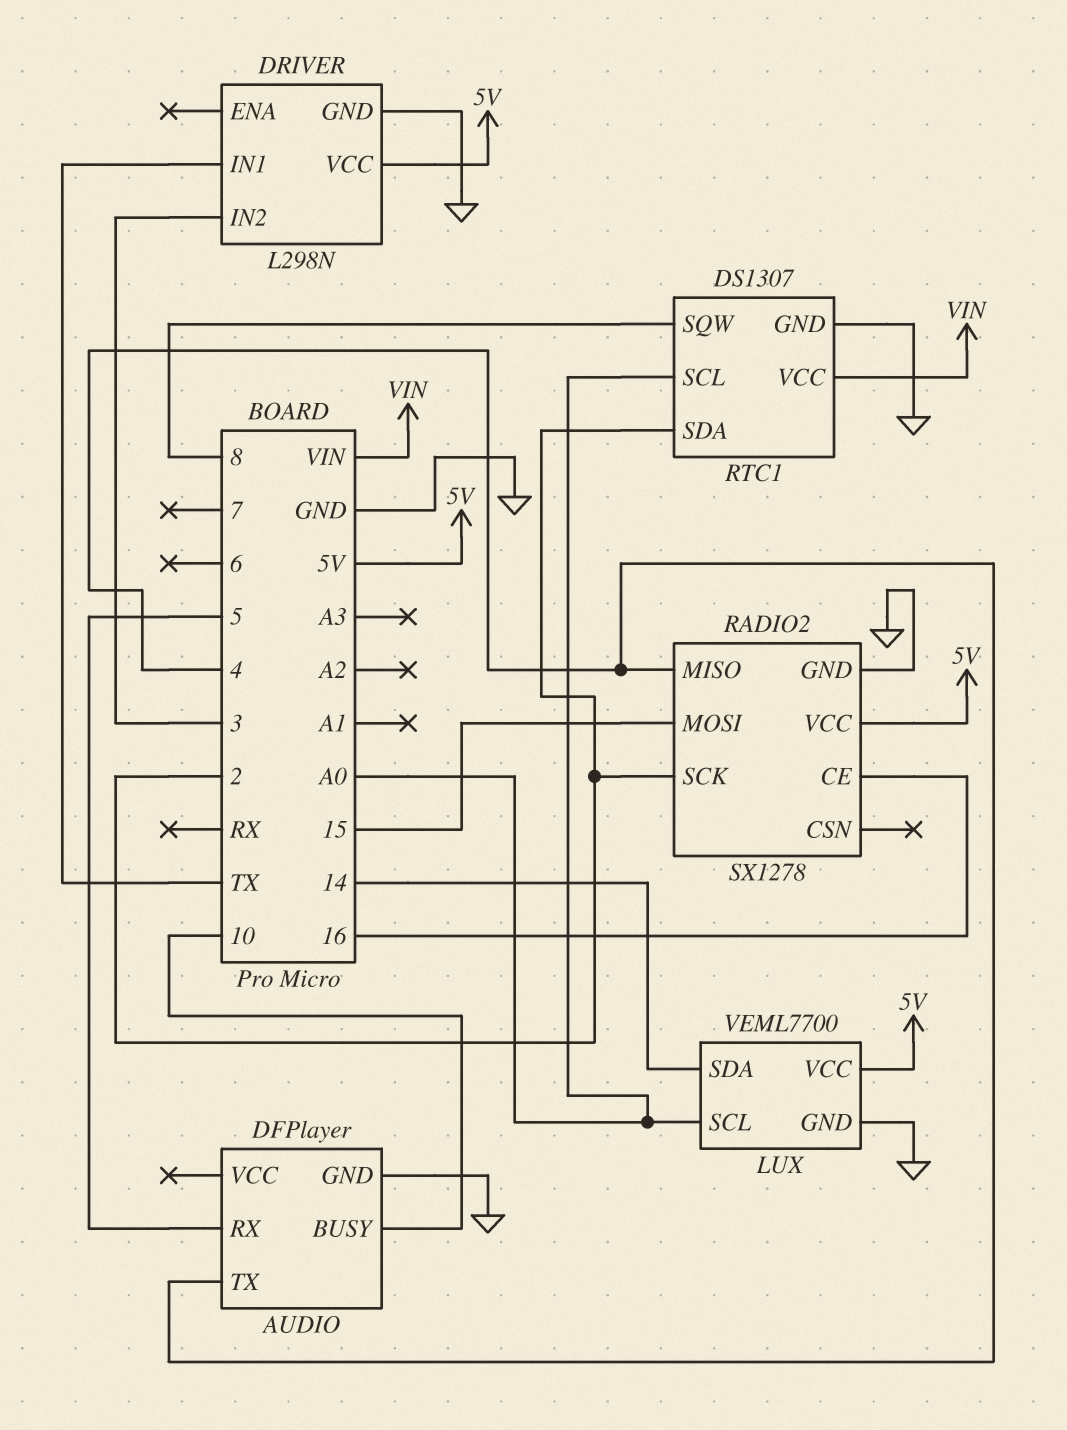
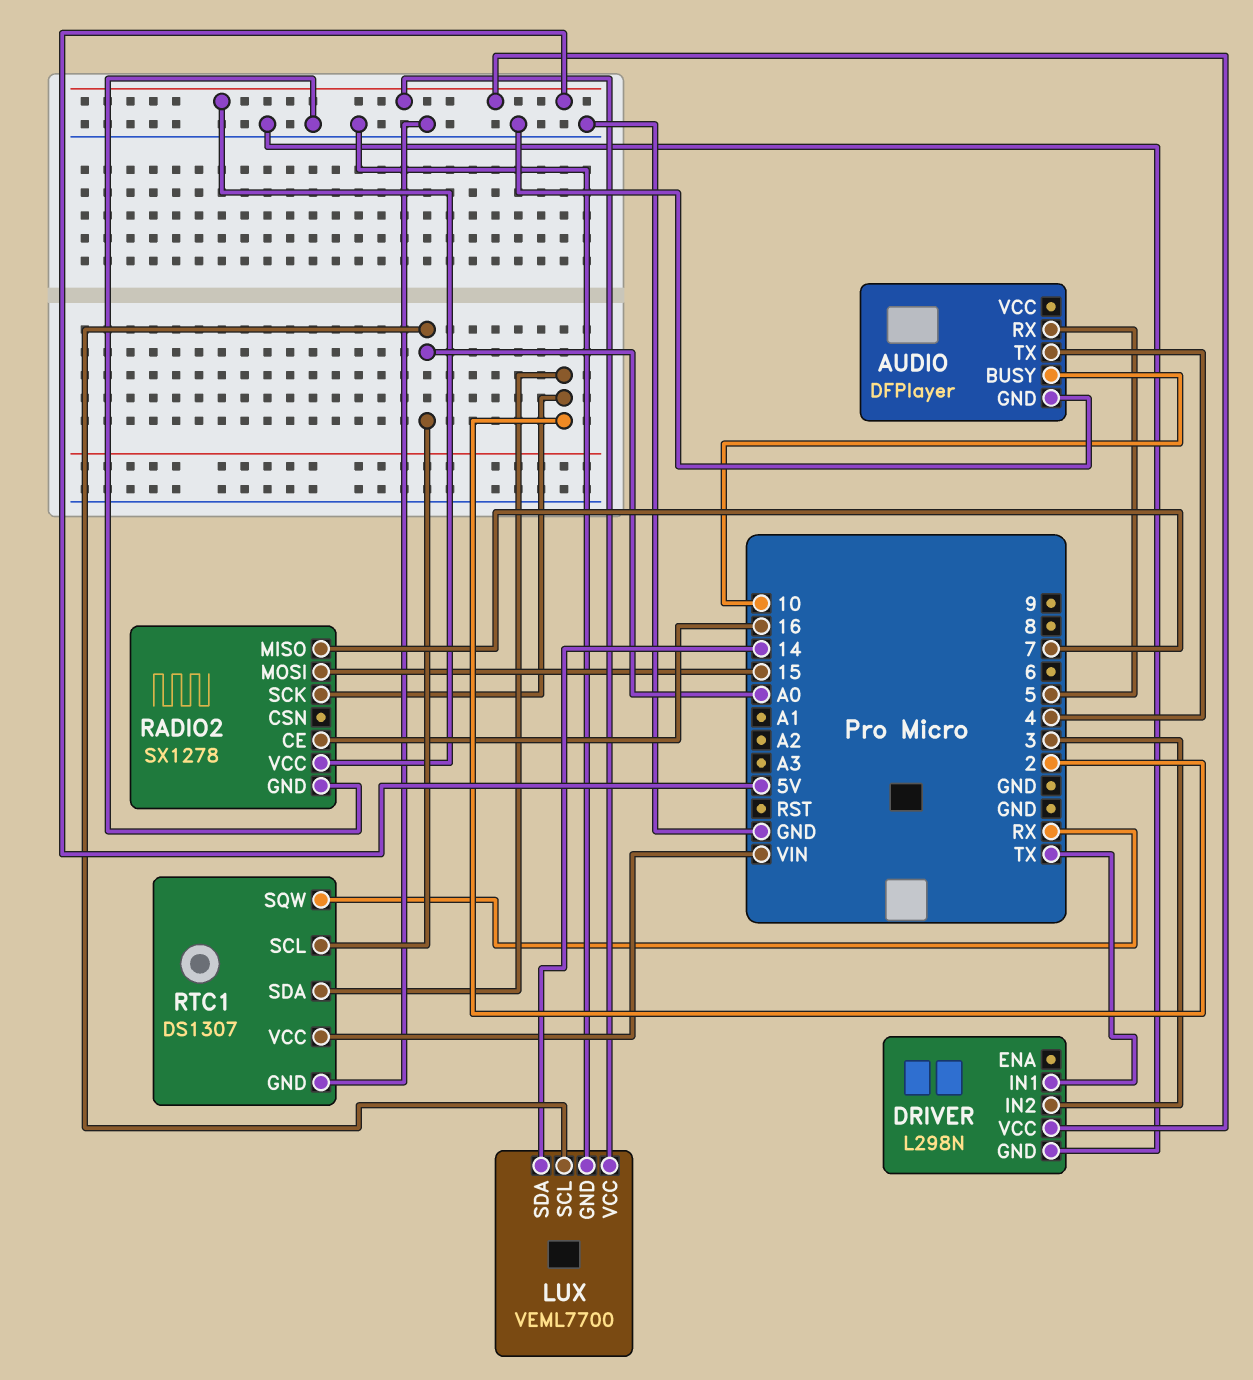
RADIO2 pin MISO: 4 -> 7
RTC1 pin SQW: 8 -> RX

